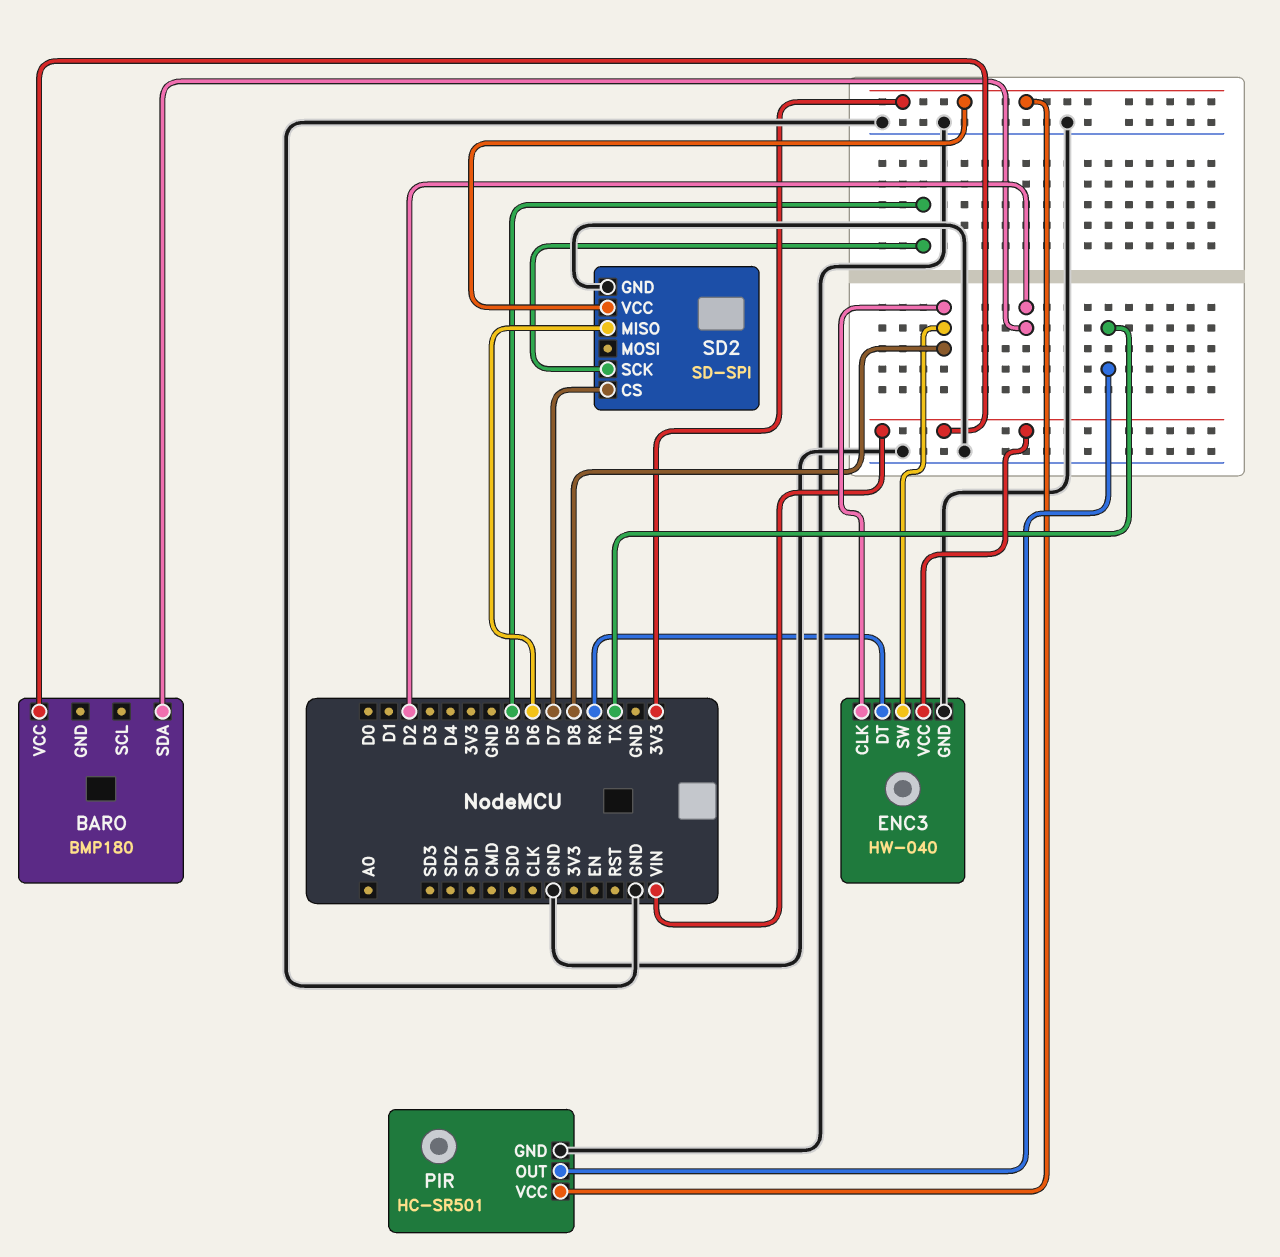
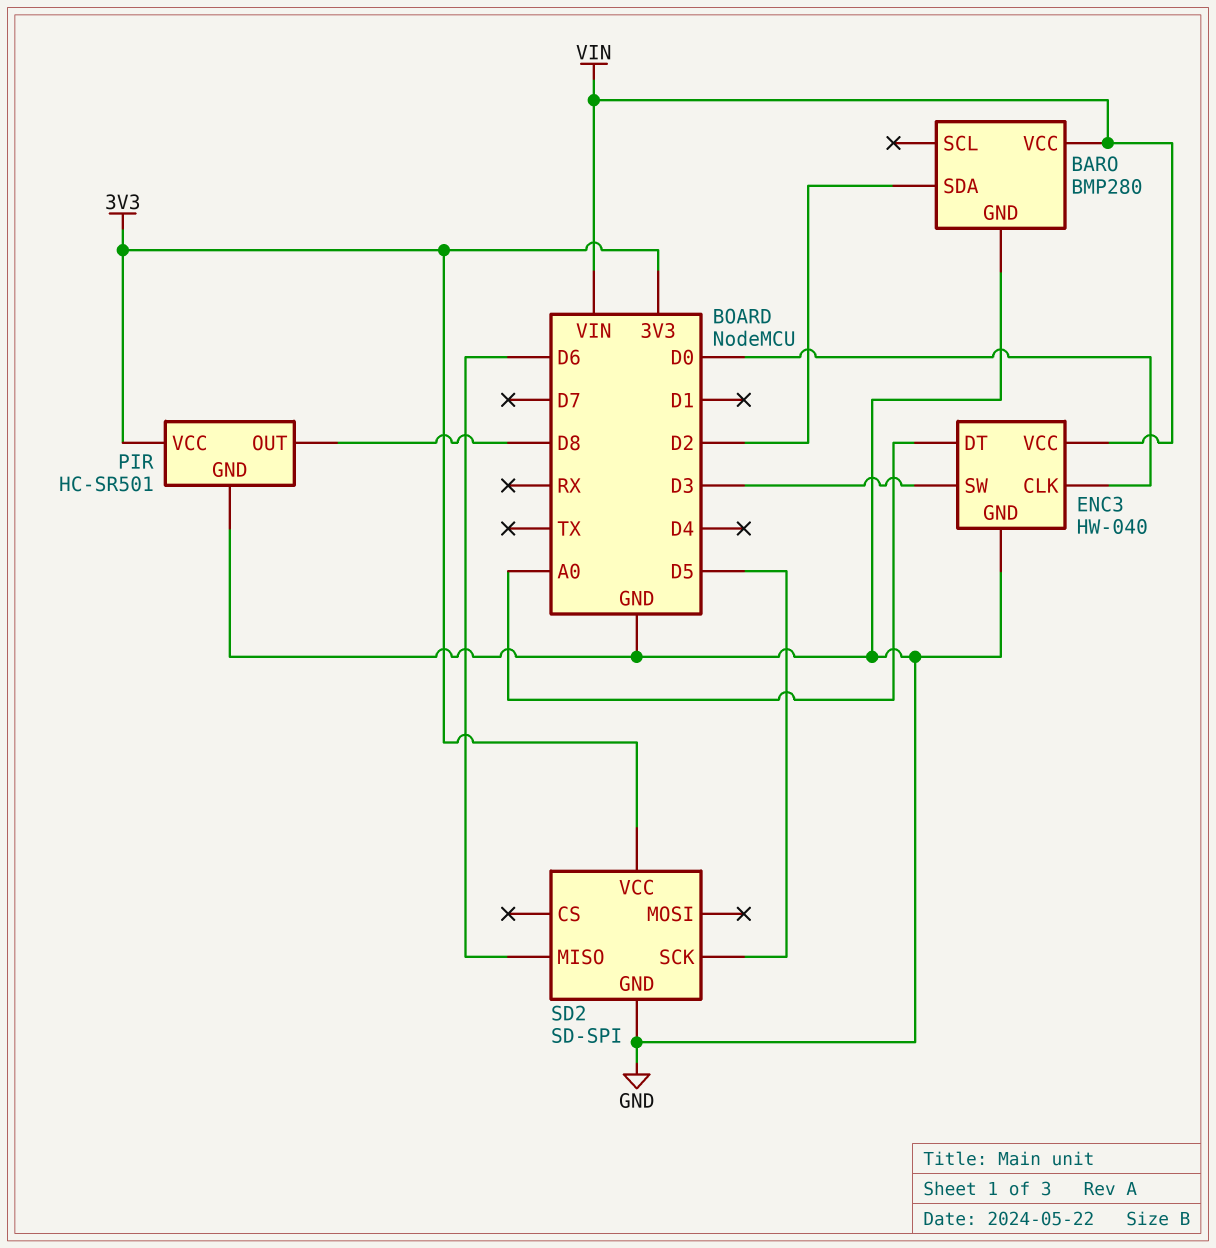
BARO: BMP180 -> BMP280
BARO pin GND: none -> GND
ENC3 pin CLK: D8 -> D0
ENC3 pin DT: RX -> A0
ENC3 pin SW: D8 -> D3
PIR pin OUT: TX -> D8
SD2 pin CS: D7 -> none

